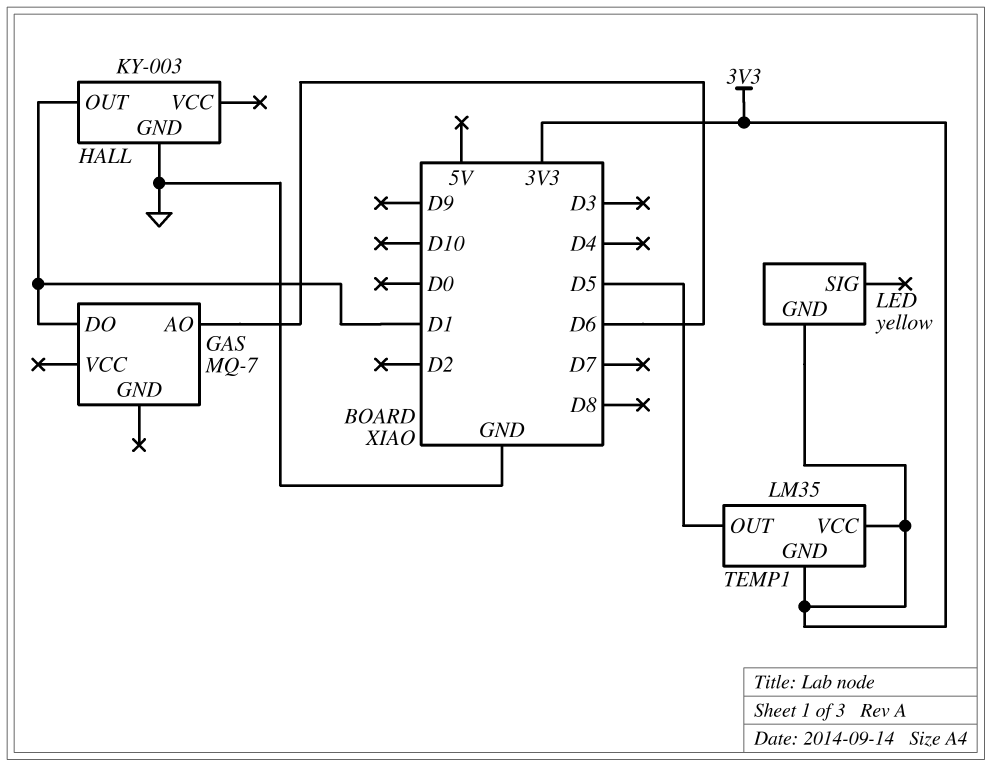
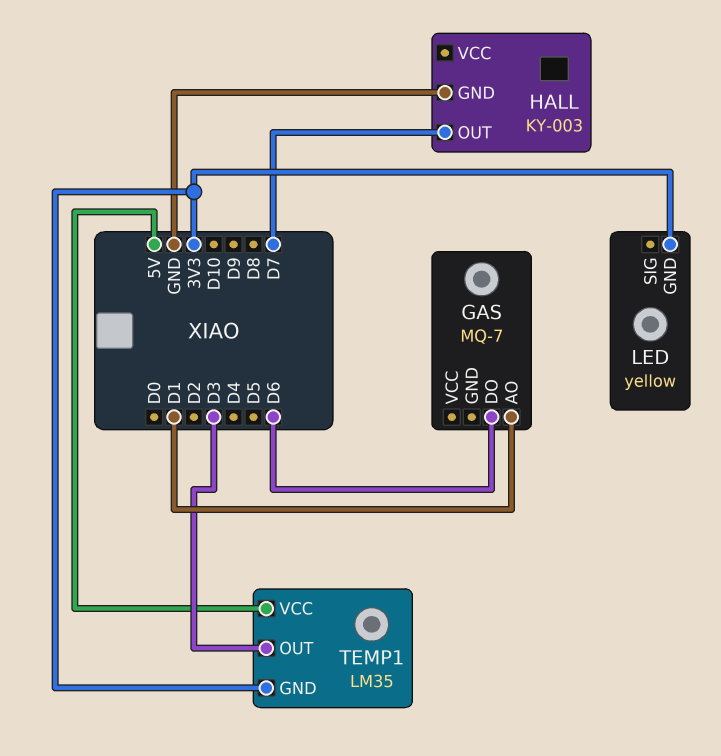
GAS pin AO: D6 -> D1
GAS pin DO: D1 -> D6
HALL pin OUT: D1 -> D7
TEMP1 pin OUT: D5 -> D3
TEMP1 pin VCC: 3V3 -> 5V

